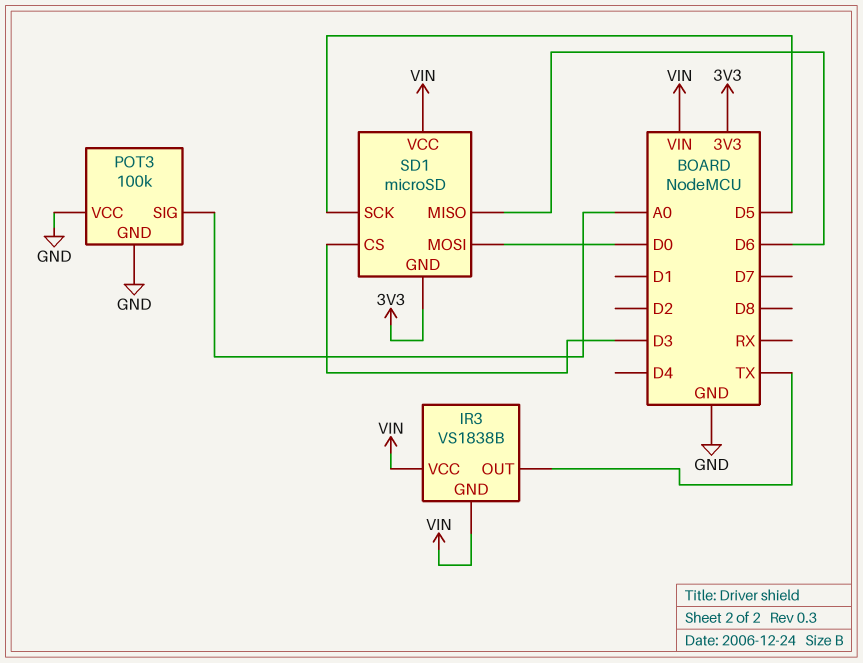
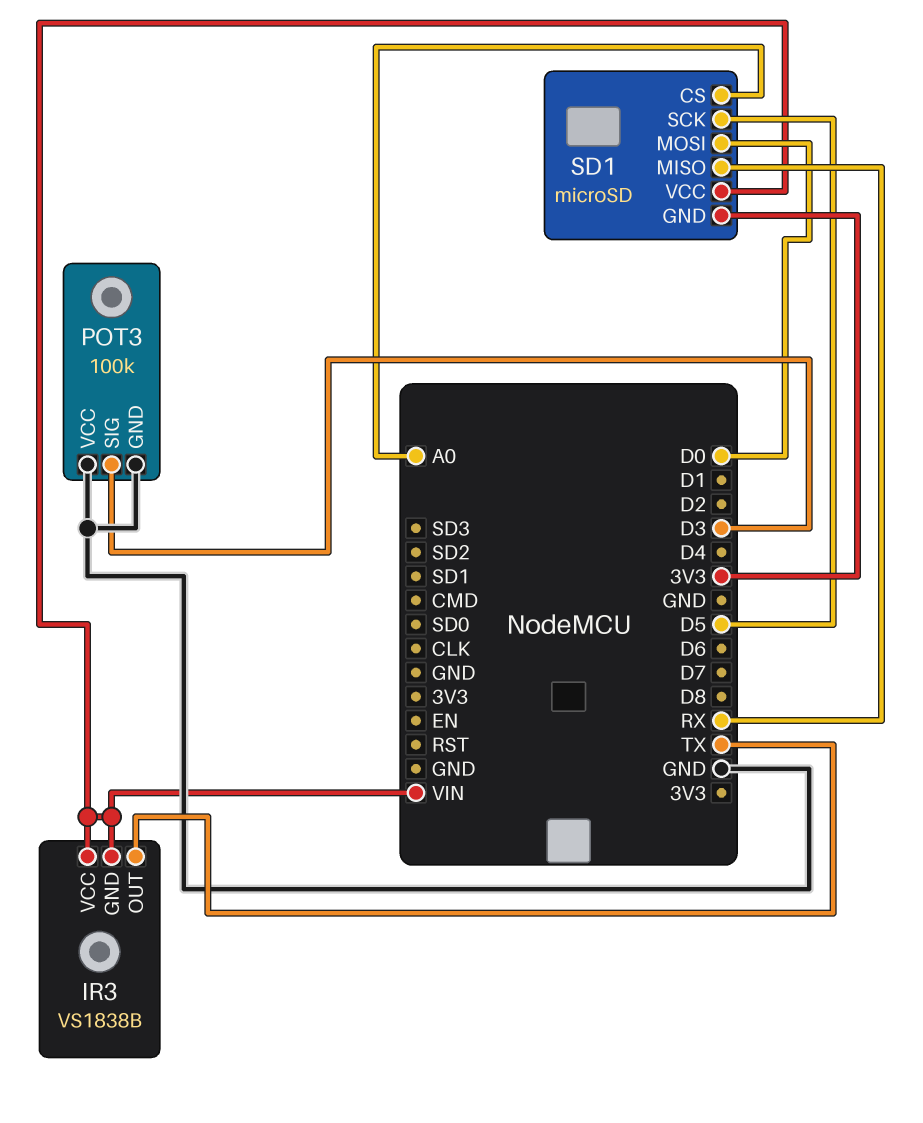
POT3 pin SIG: A0 -> D3
SD1 pin CS: D3 -> A0
SD1 pin MISO: D6 -> RX

